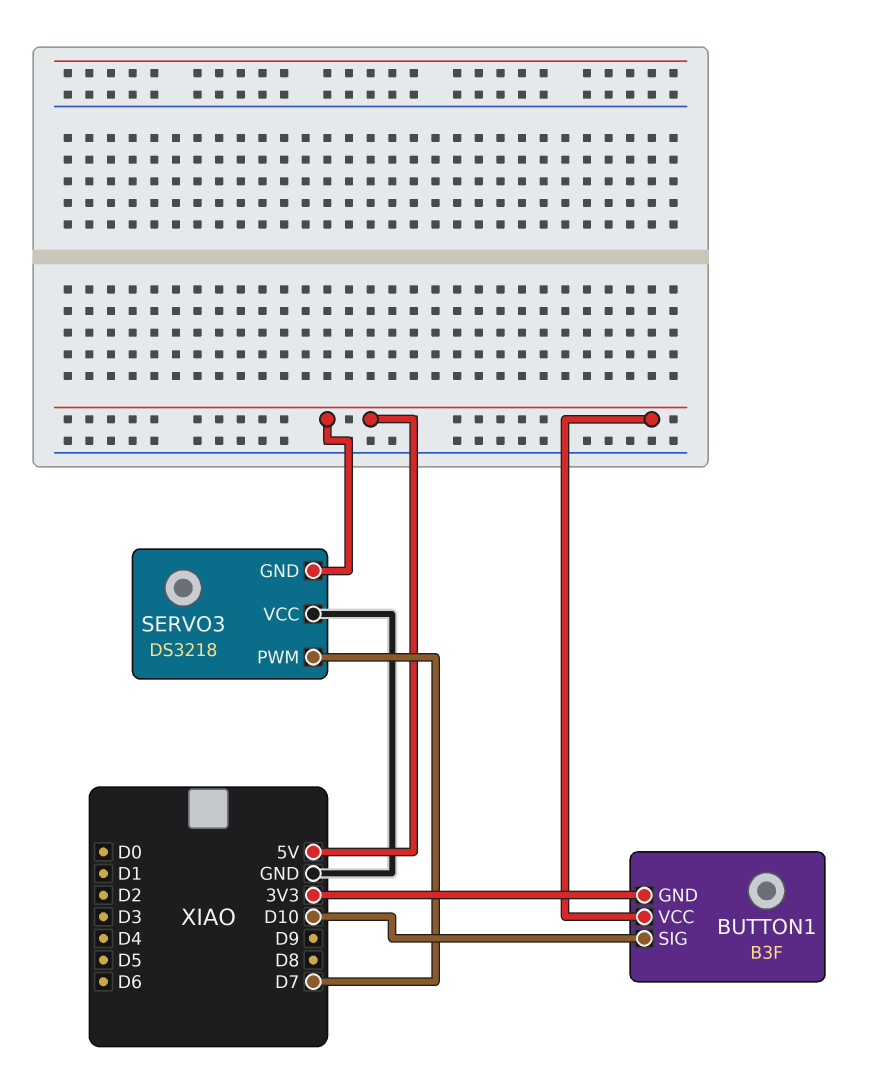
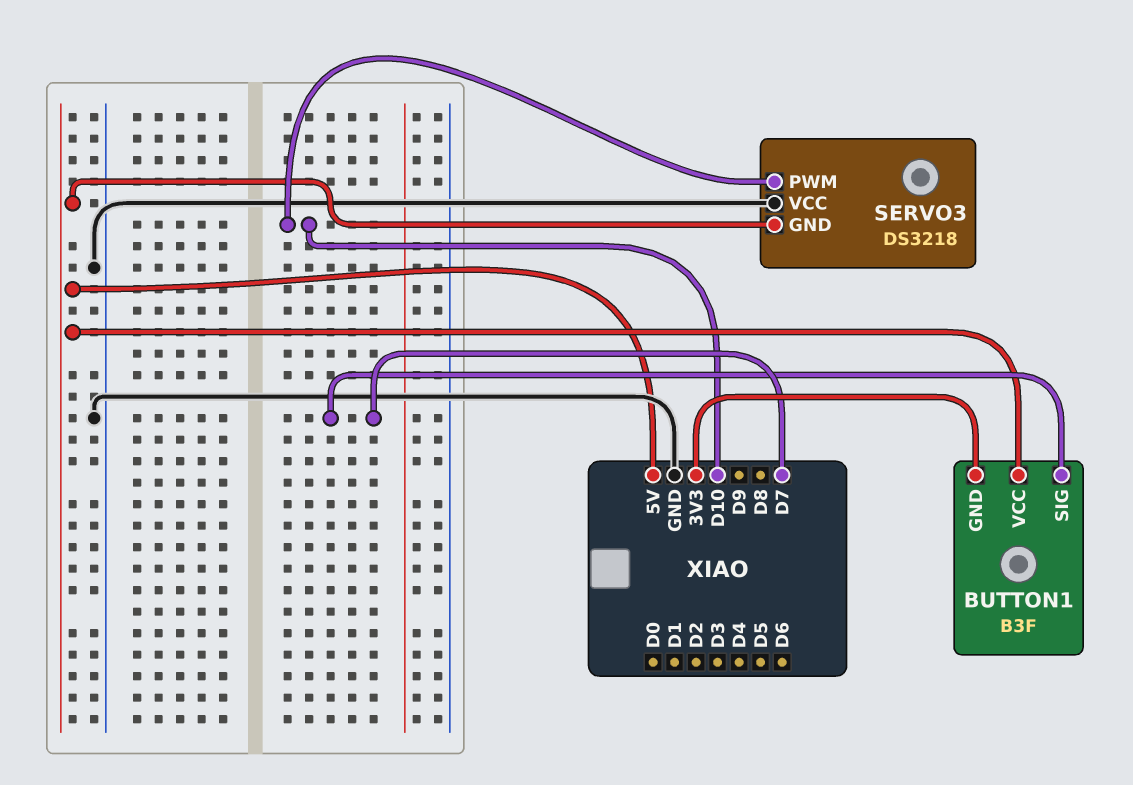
BUTTON1 pin SIG: D10 -> D7
SERVO3 pin PWM: D7 -> D10

